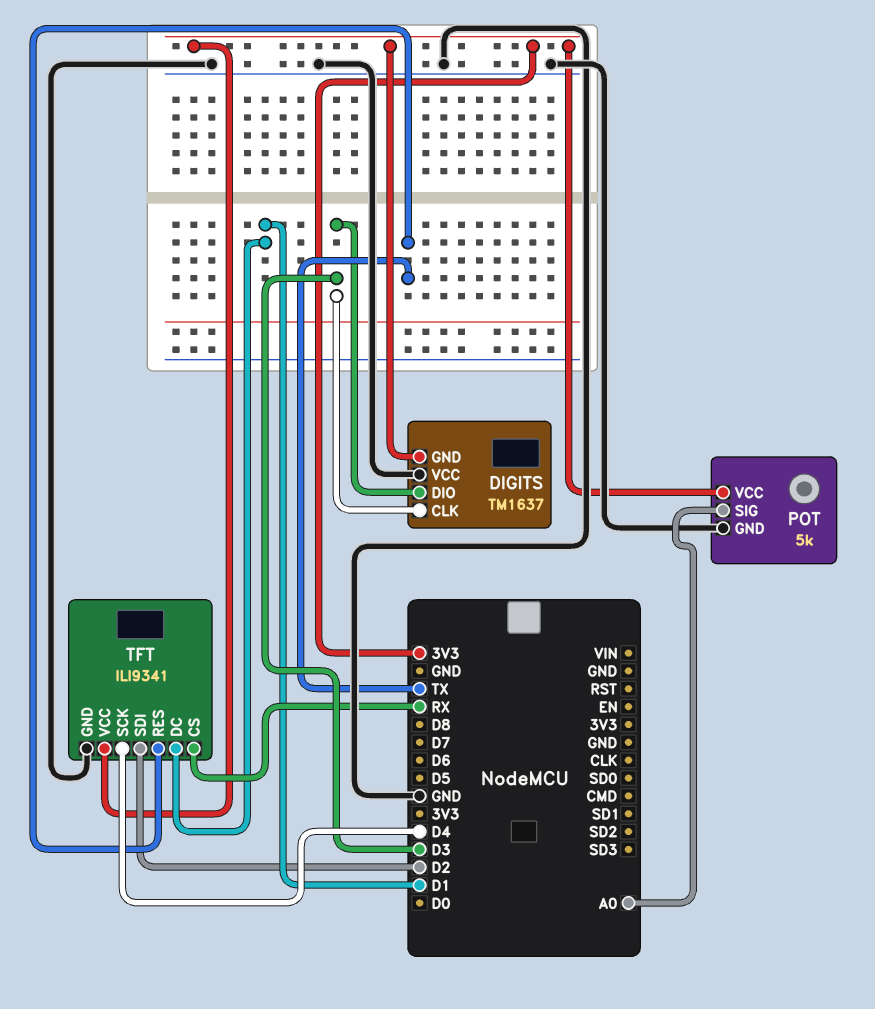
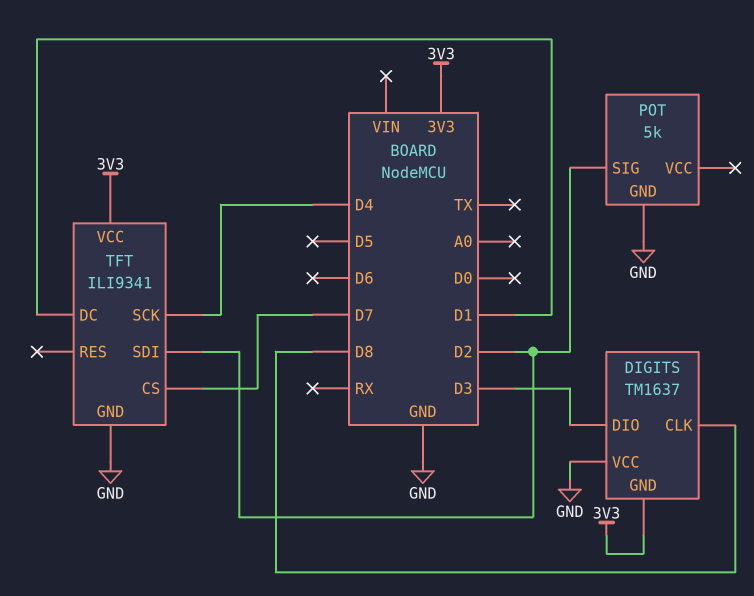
DIGITS pin CLK: D3 -> D8
POT pin SIG: A0 -> D2
POT pin VCC: 3V3 -> none
TFT pin CS: RX -> D7
TFT pin RES: TX -> none

